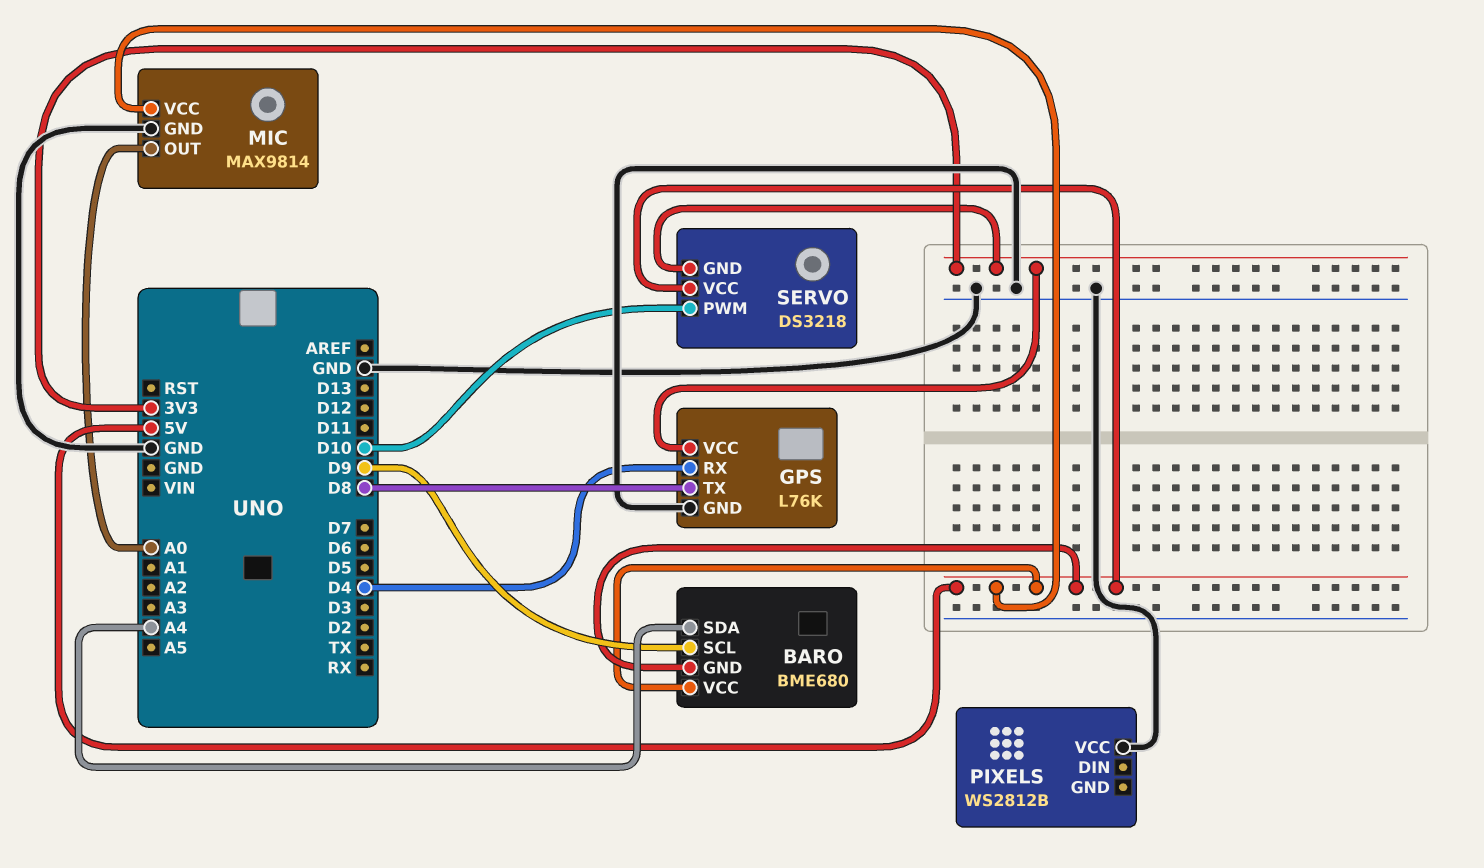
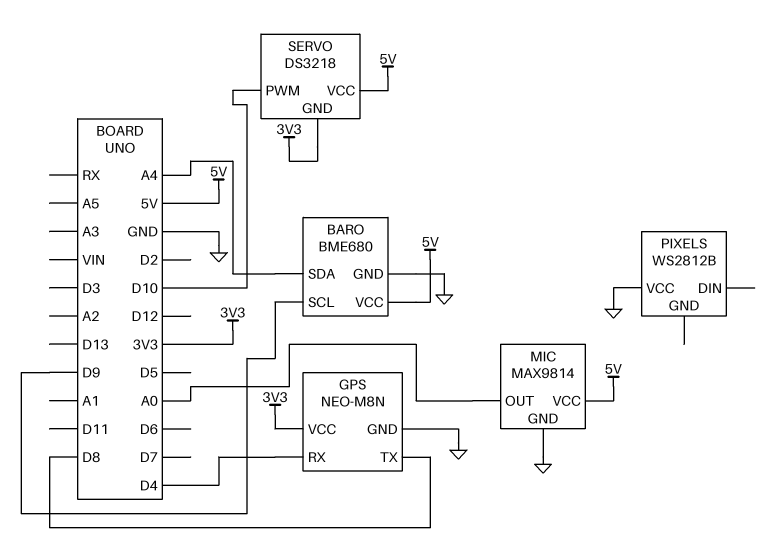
BARO pin GND: 5V -> GND
GPS: L76K -> NEO-M8N

